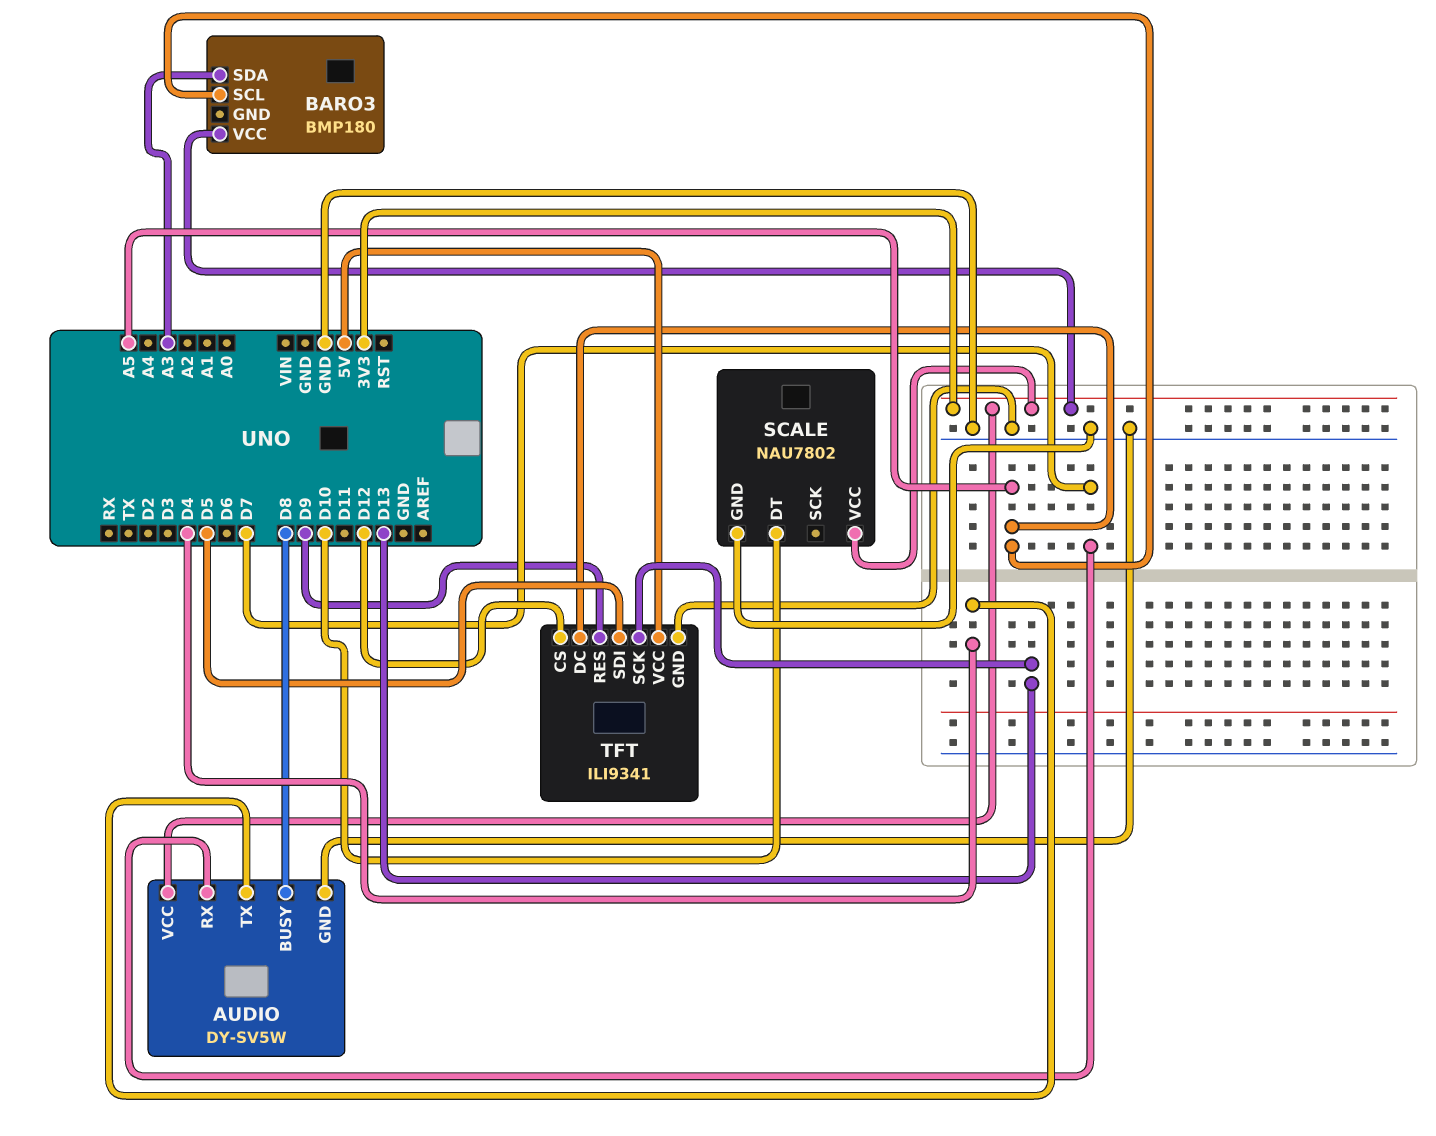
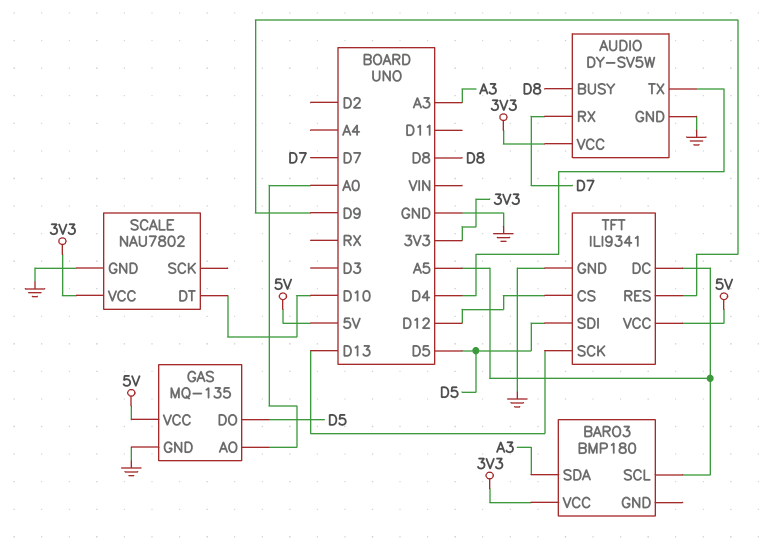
GAS: none -> MQ-135
GAS pin AO: none -> A0
GAS pin DO: none -> D5
GAS pin GND: none -> GND
GAS pin VCC: none -> 5V

